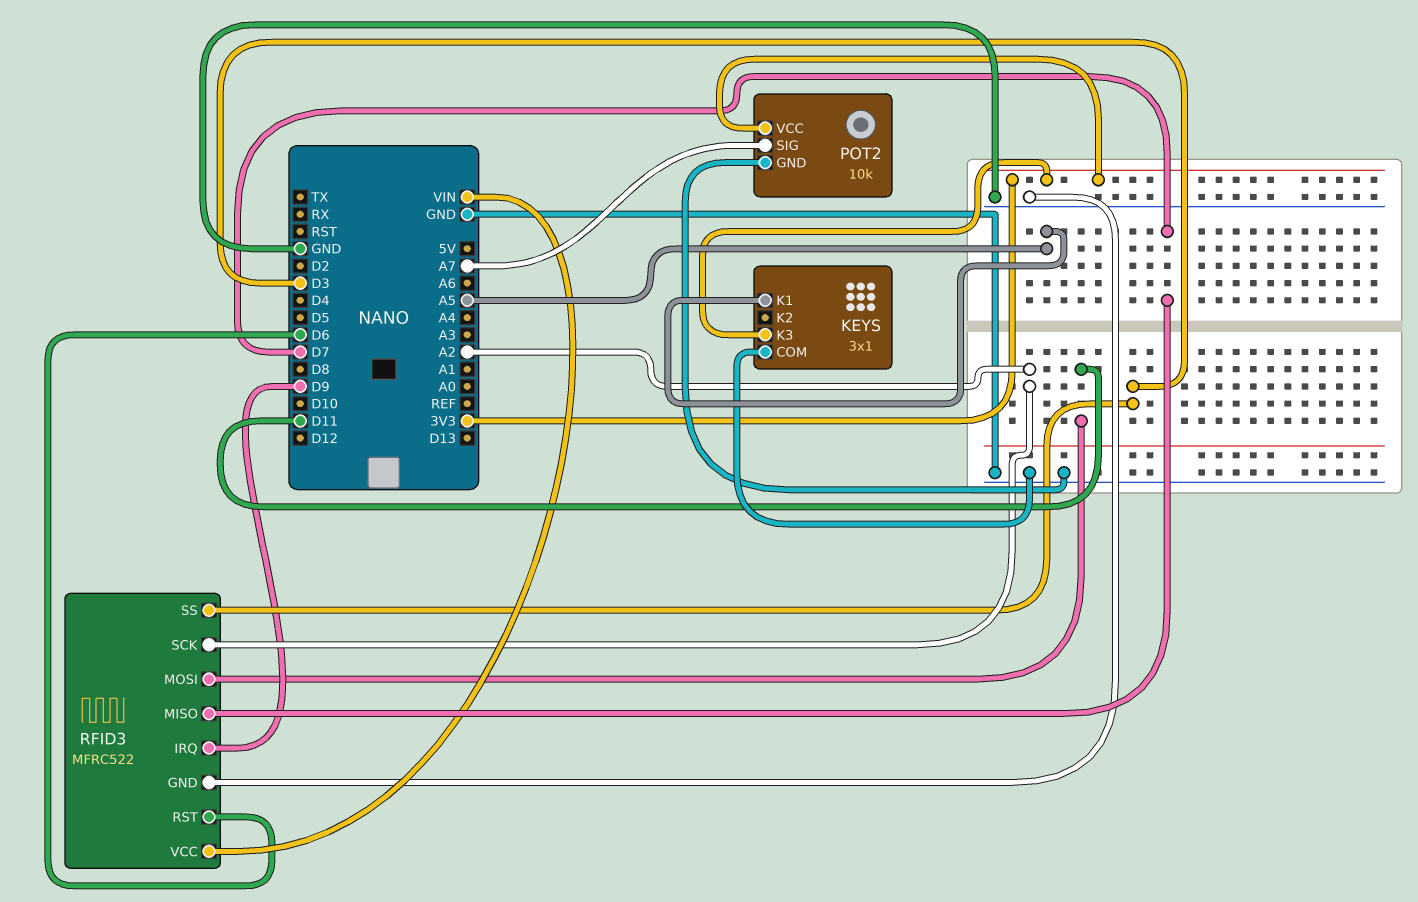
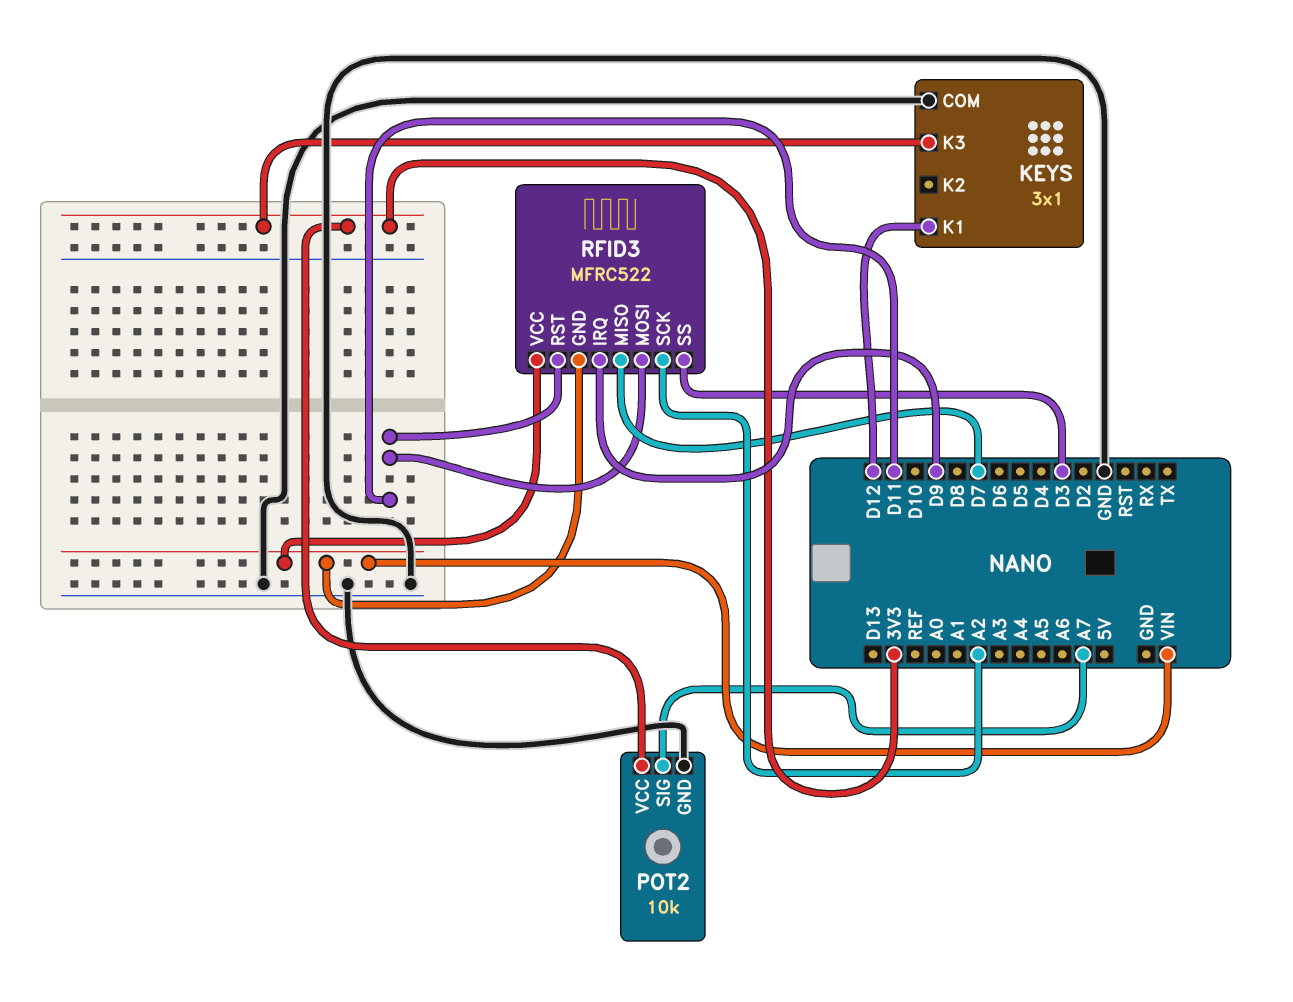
KEYS pin K1: A5 -> D12
RFID3 pin GND: GND -> VIN
RFID3 pin RST: D6 -> D11

